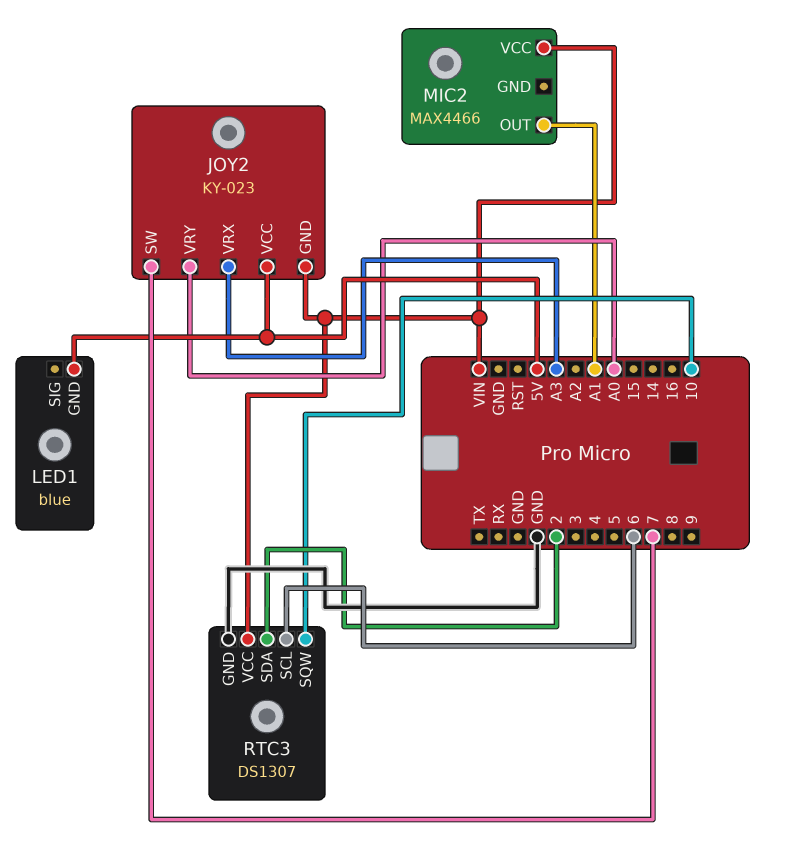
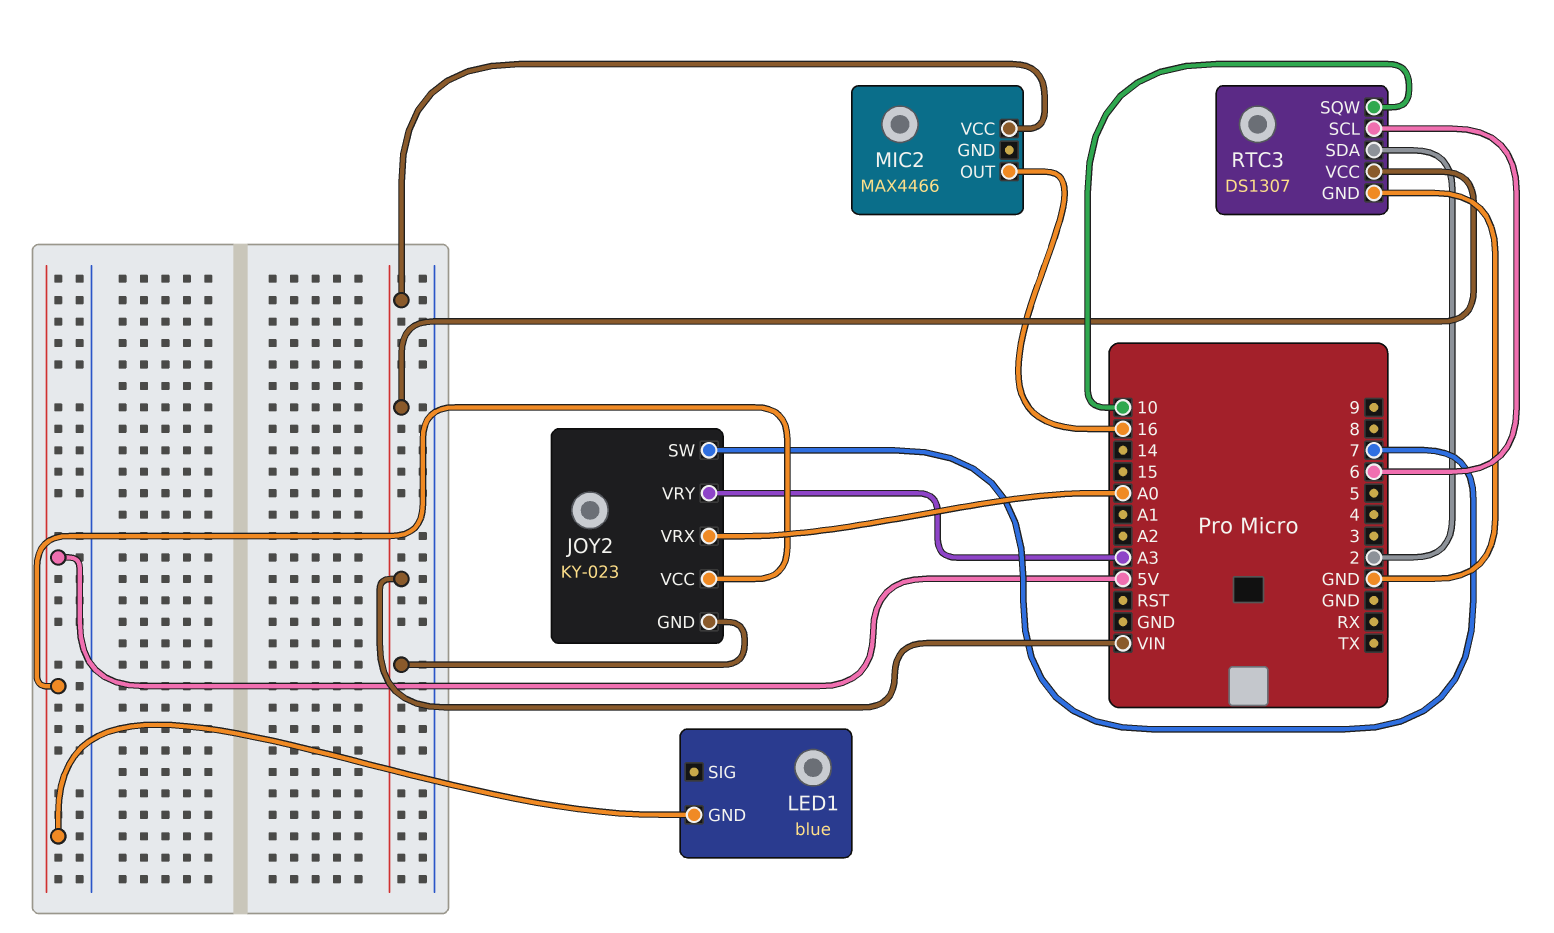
JOY2 pin VRX: A3 -> A0
JOY2 pin VRY: A0 -> A3
MIC2 pin OUT: A1 -> 16

